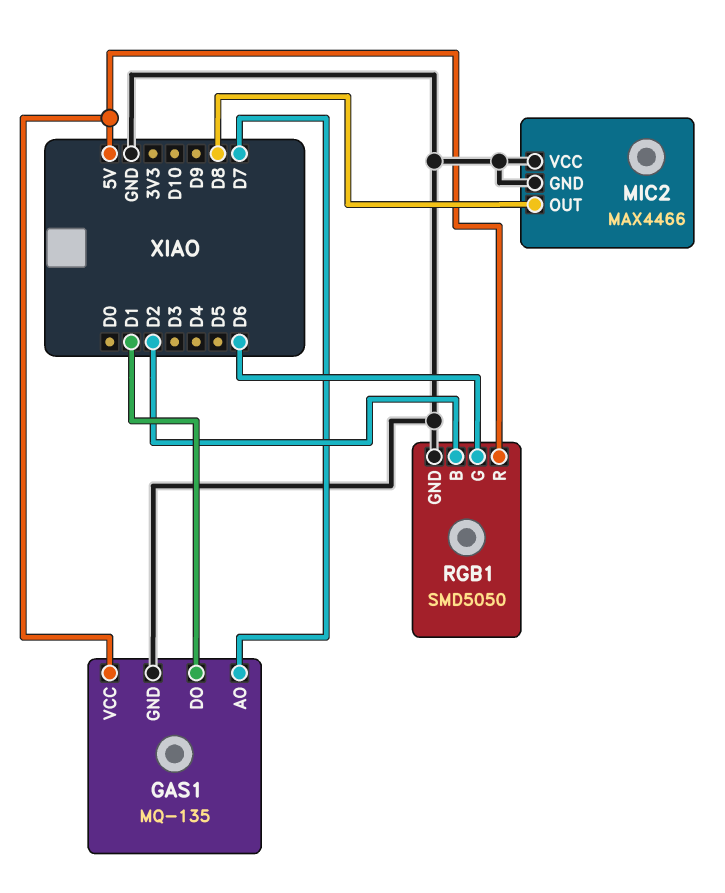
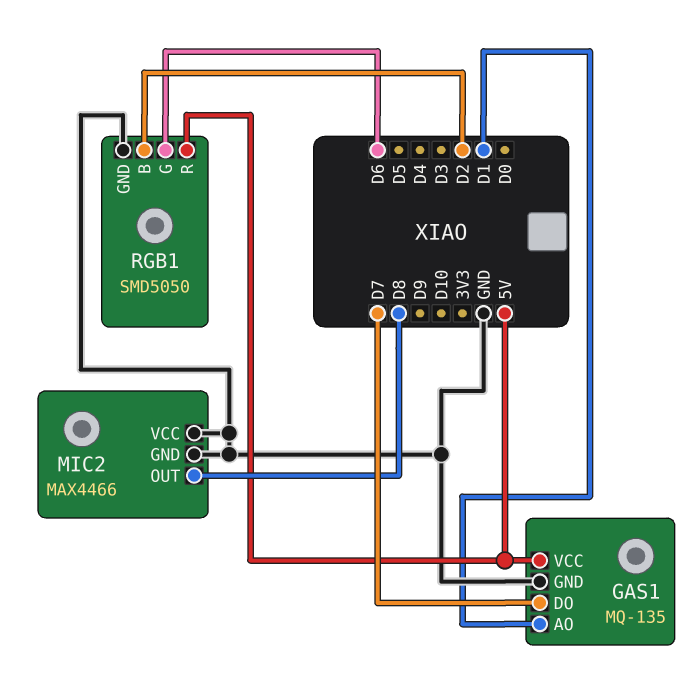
GAS1 pin AO: D7 -> D1
GAS1 pin DO: D1 -> D7

